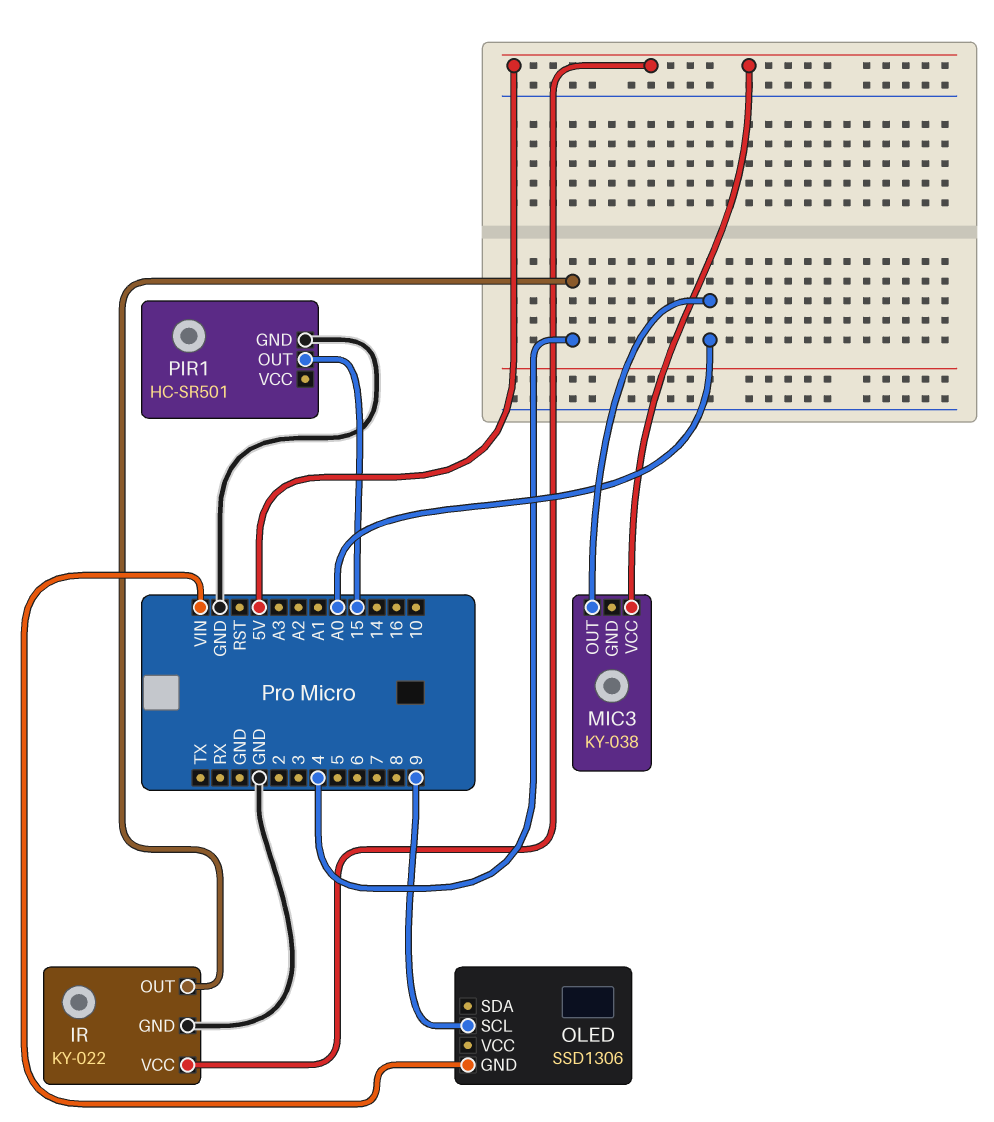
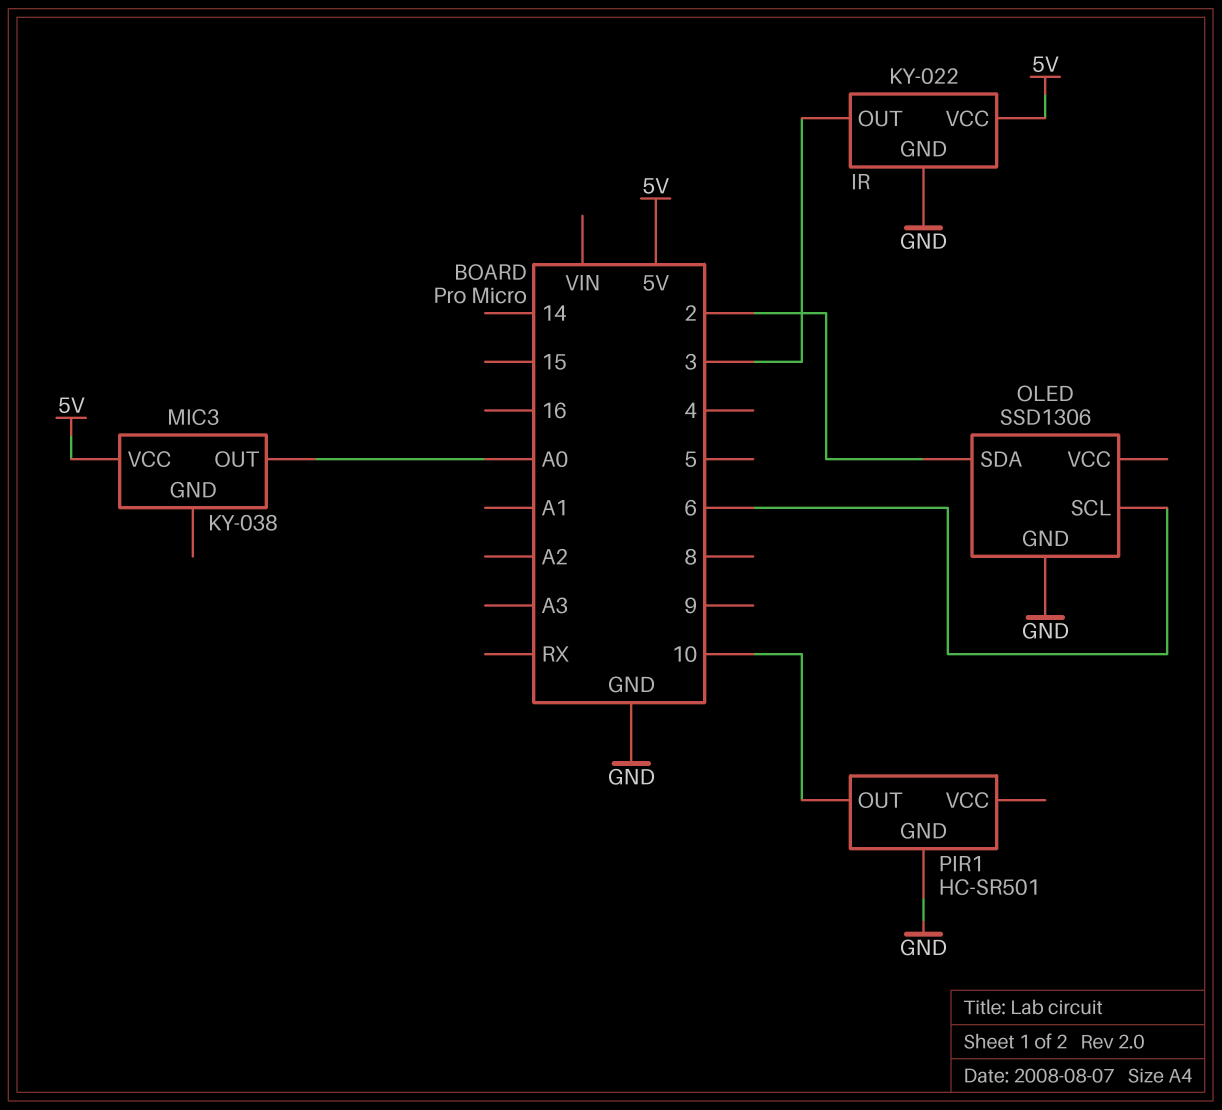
IR pin OUT: 4 -> 3
OLED pin GND: VIN -> GND
OLED pin SCL: 9 -> 6
OLED pin SDA: none -> 2
PIR1 pin OUT: 15 -> 10

